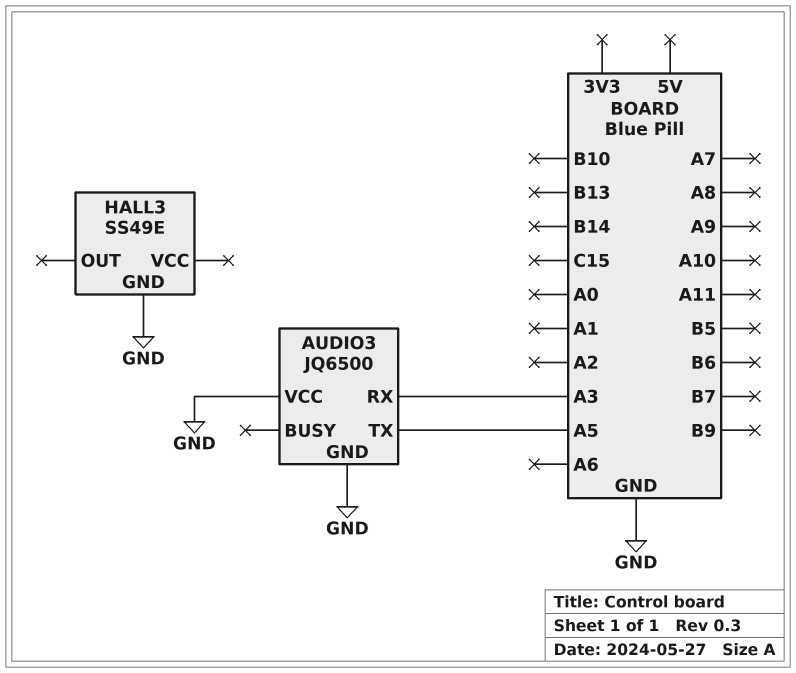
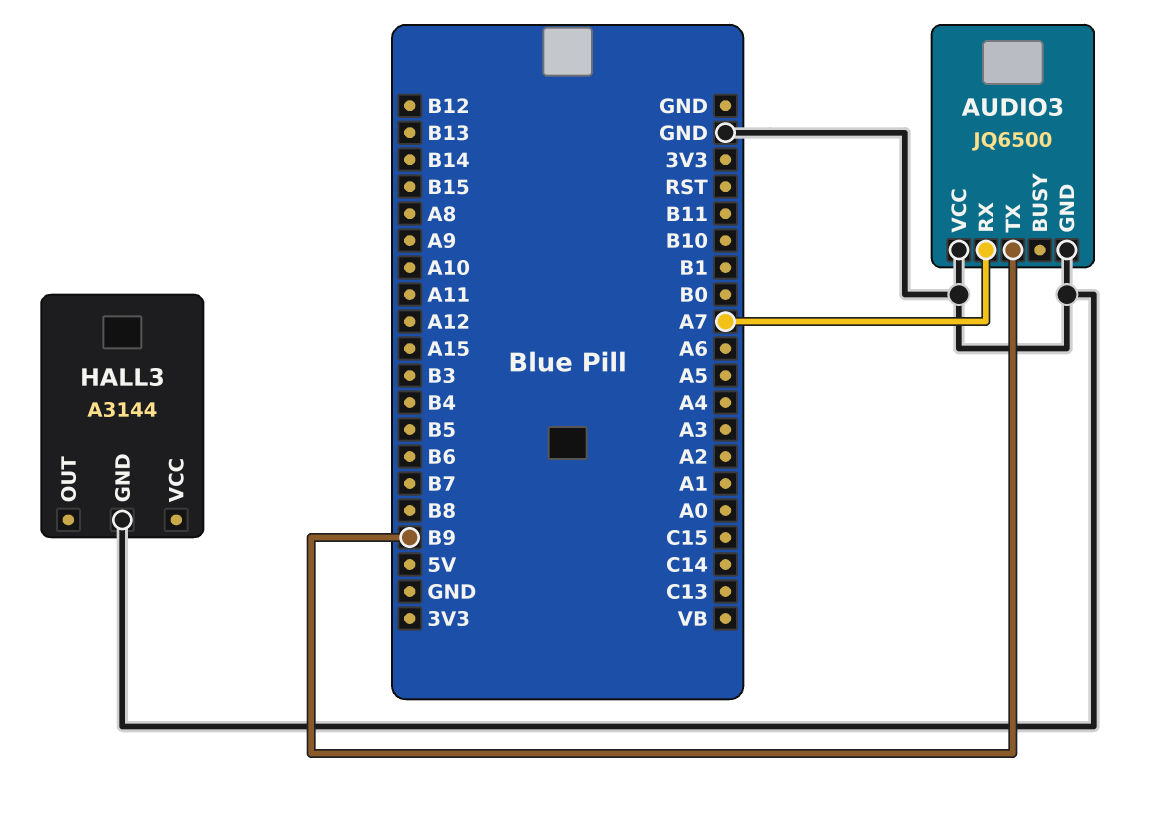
AUDIO3 pin RX: A3 -> A7
AUDIO3 pin TX: A5 -> B9
HALL3: SS49E -> A3144

